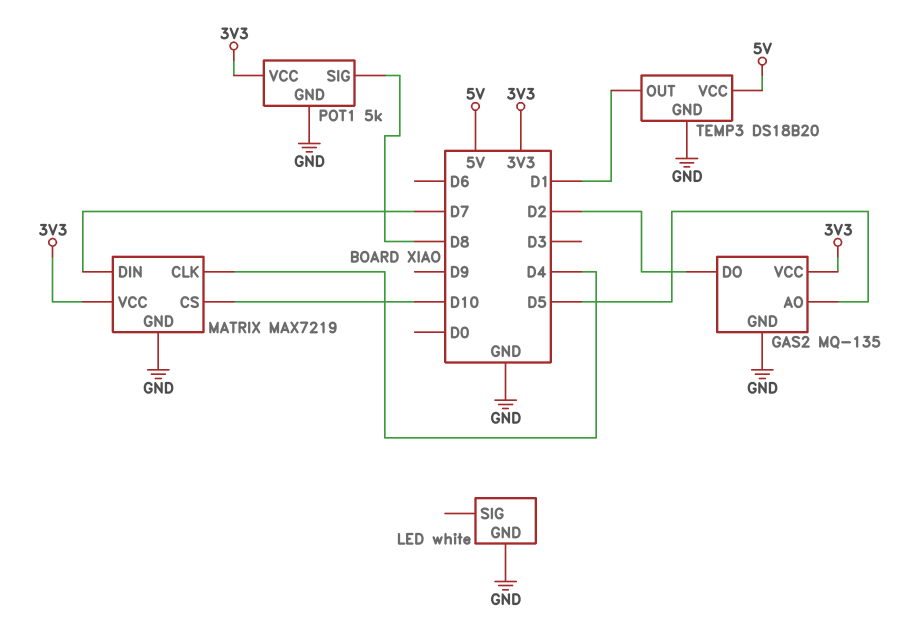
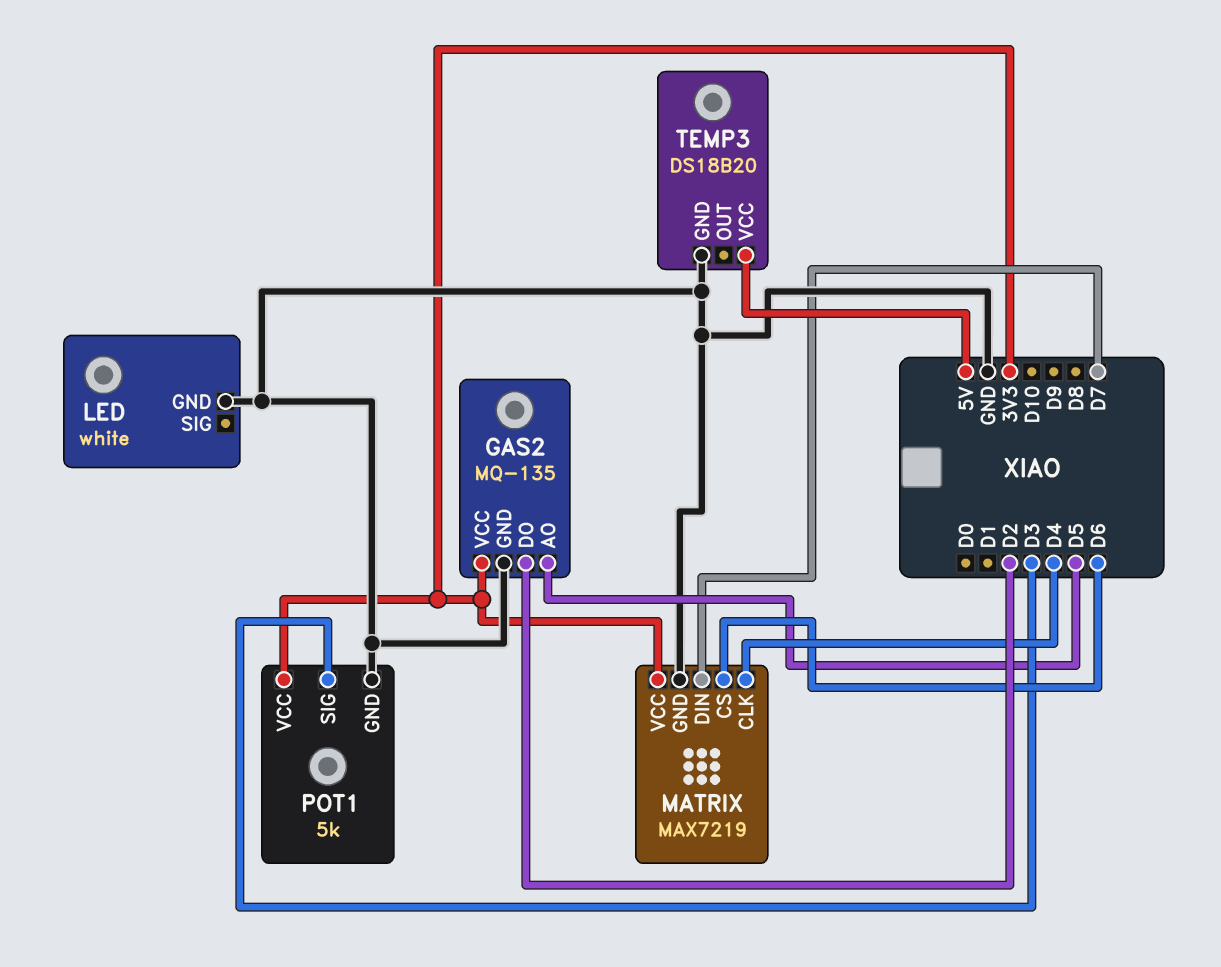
MATRIX pin CS: D10 -> D6
POT1 pin SIG: D8 -> D3
TEMP3 pin OUT: D1 -> none

